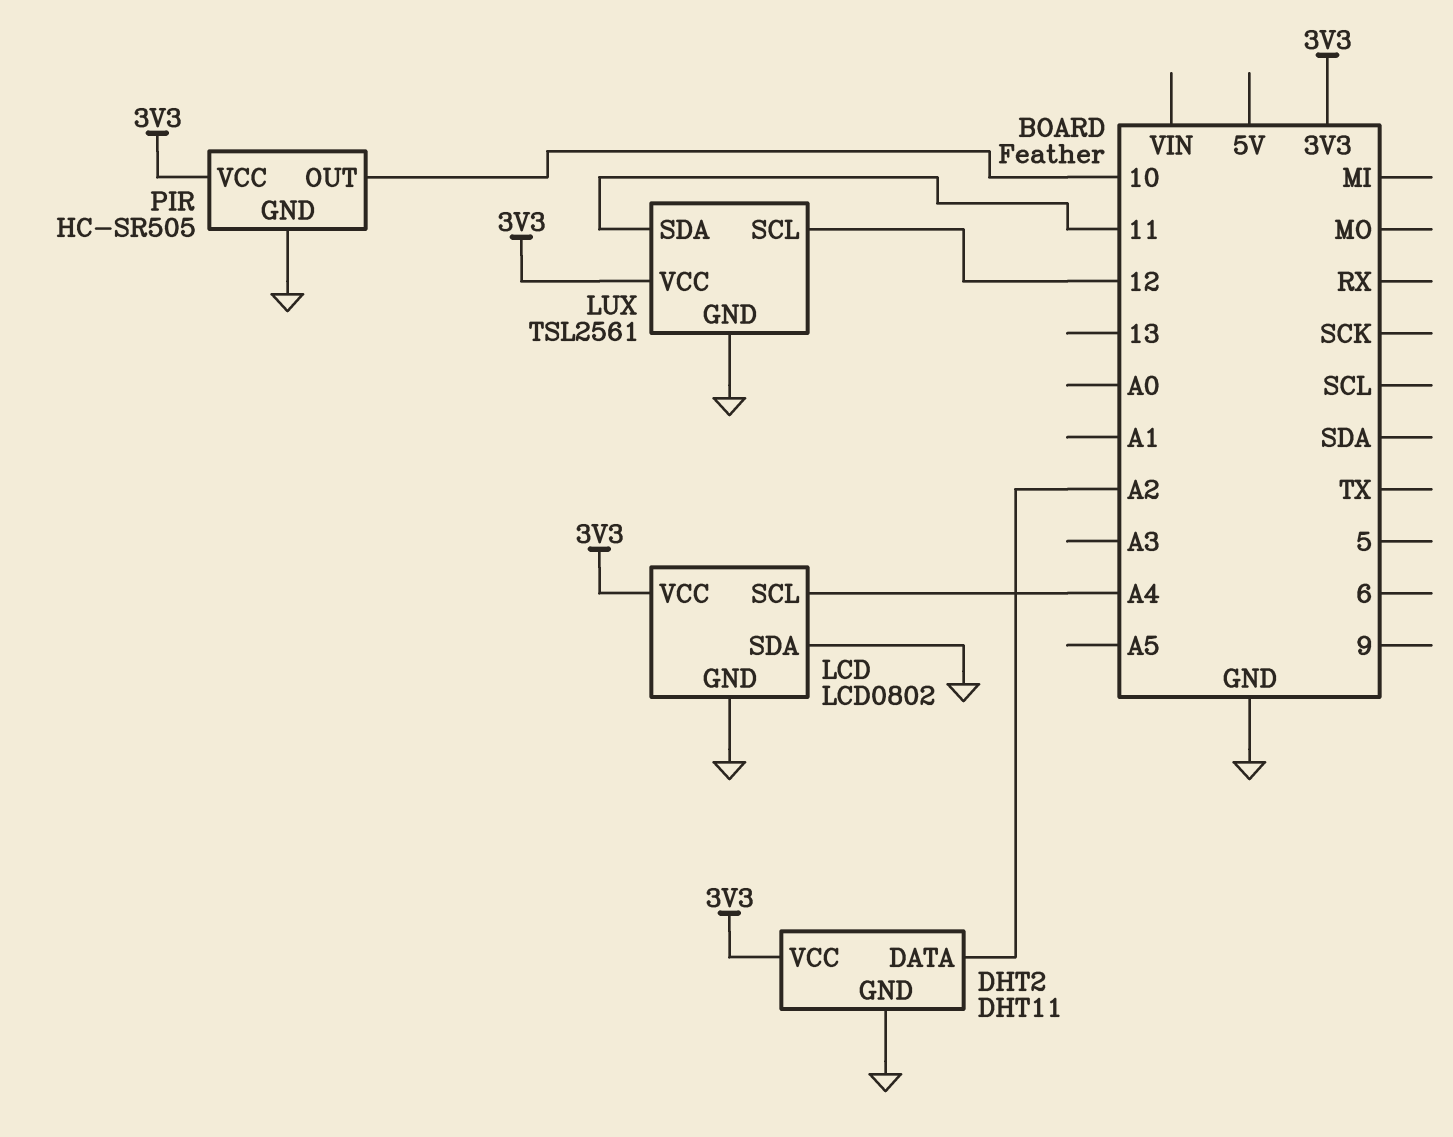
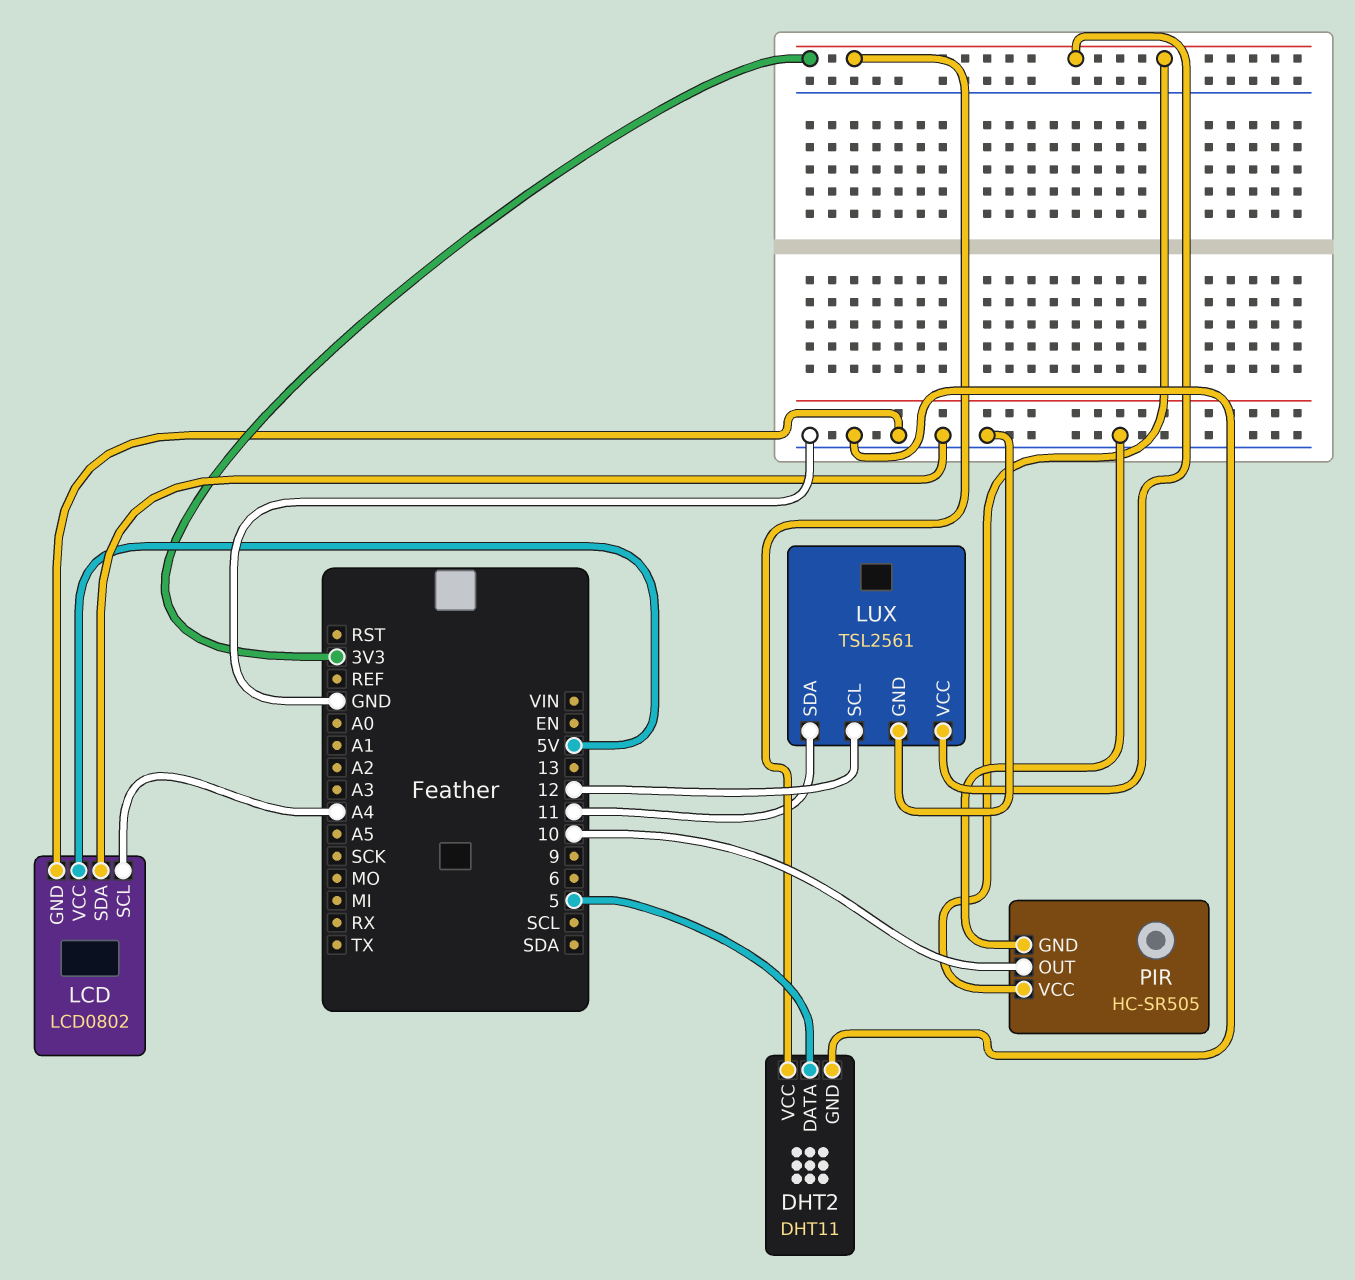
DHT2 pin DATA: A2 -> 5
LCD pin VCC: 3V3 -> 5V

